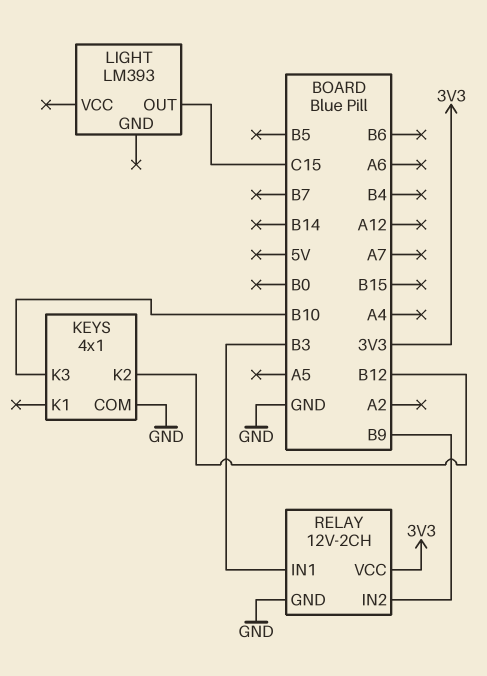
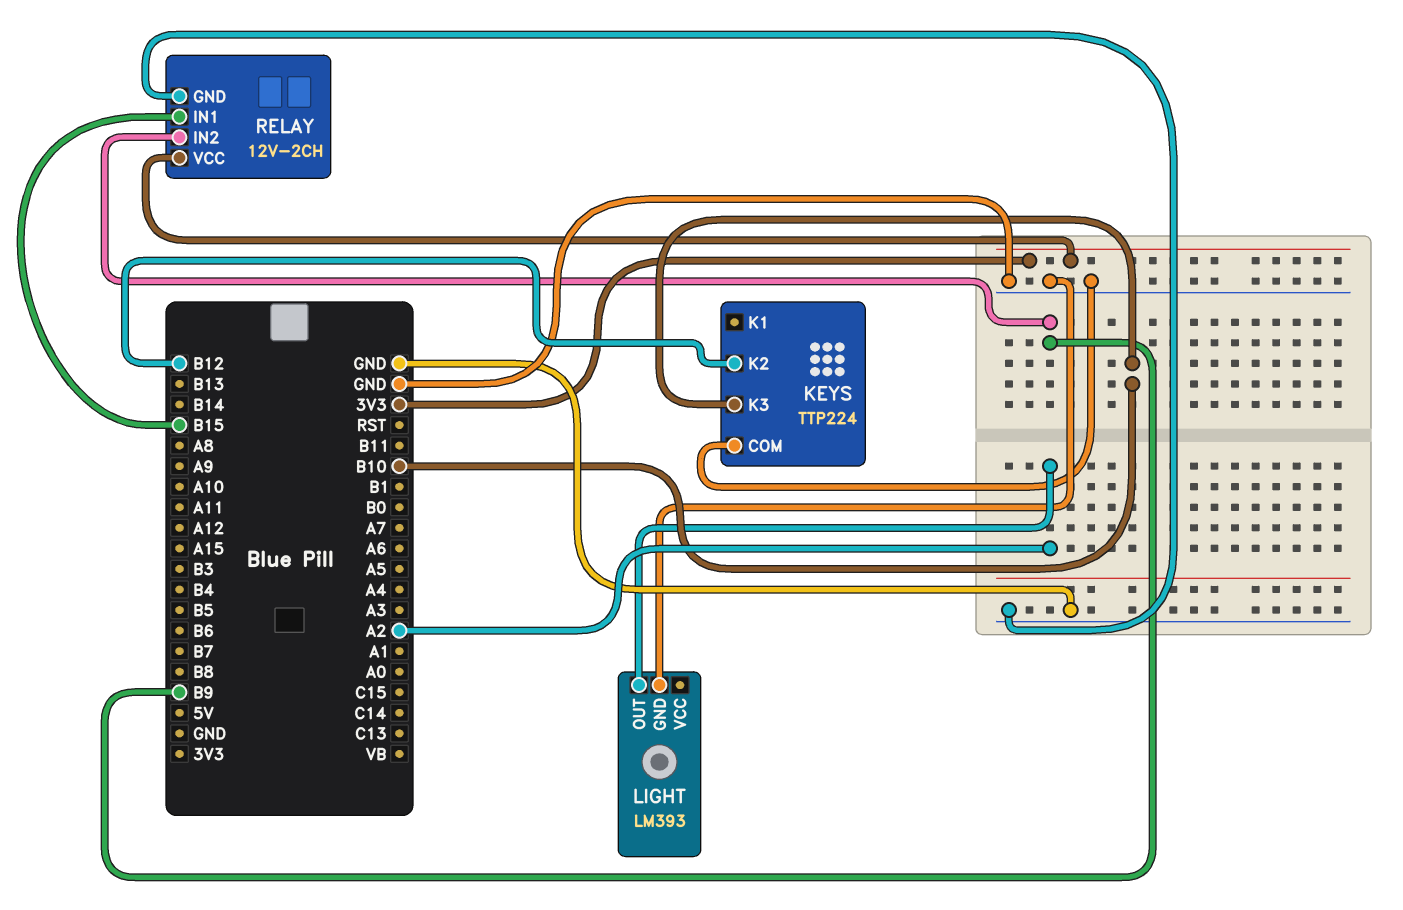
KEYS: 4x1 -> TTP224
LIGHT pin GND: none -> GND
LIGHT pin OUT: C15 -> A2
RELAY pin IN1: B3 -> B15

